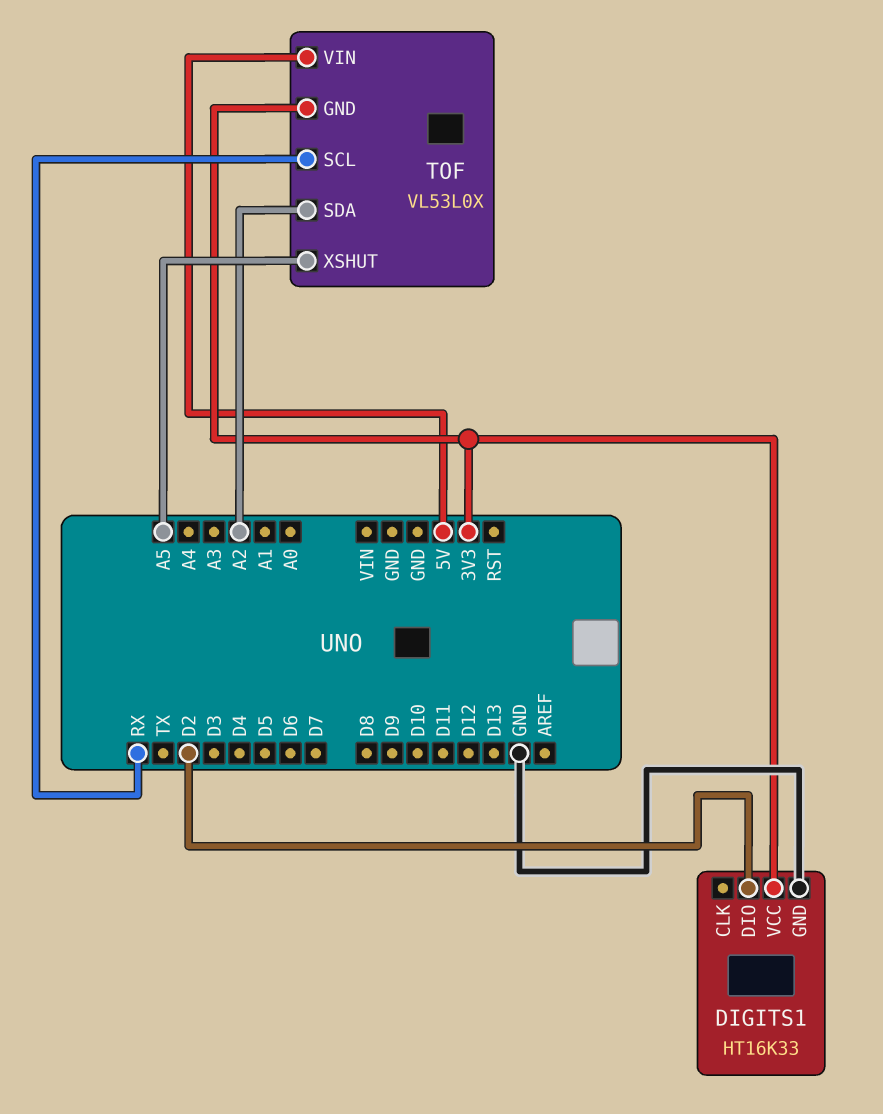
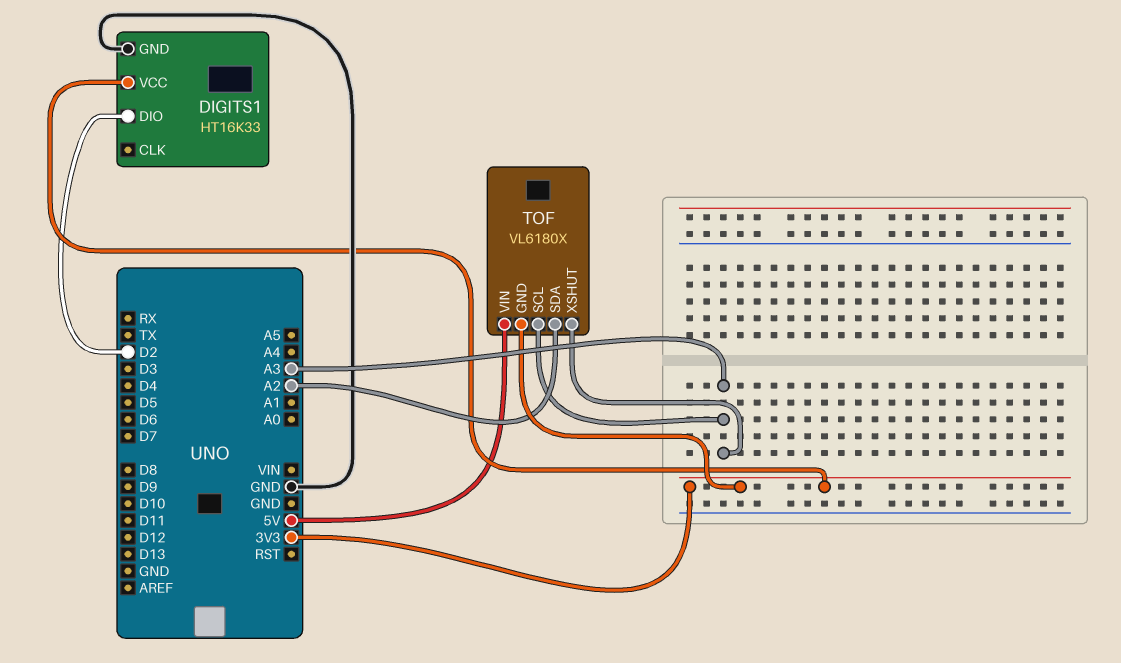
TOF: VL53L0X -> VL6180X
TOF pin SCL: RX -> A3
TOF pin XSHUT: A5 -> A3

